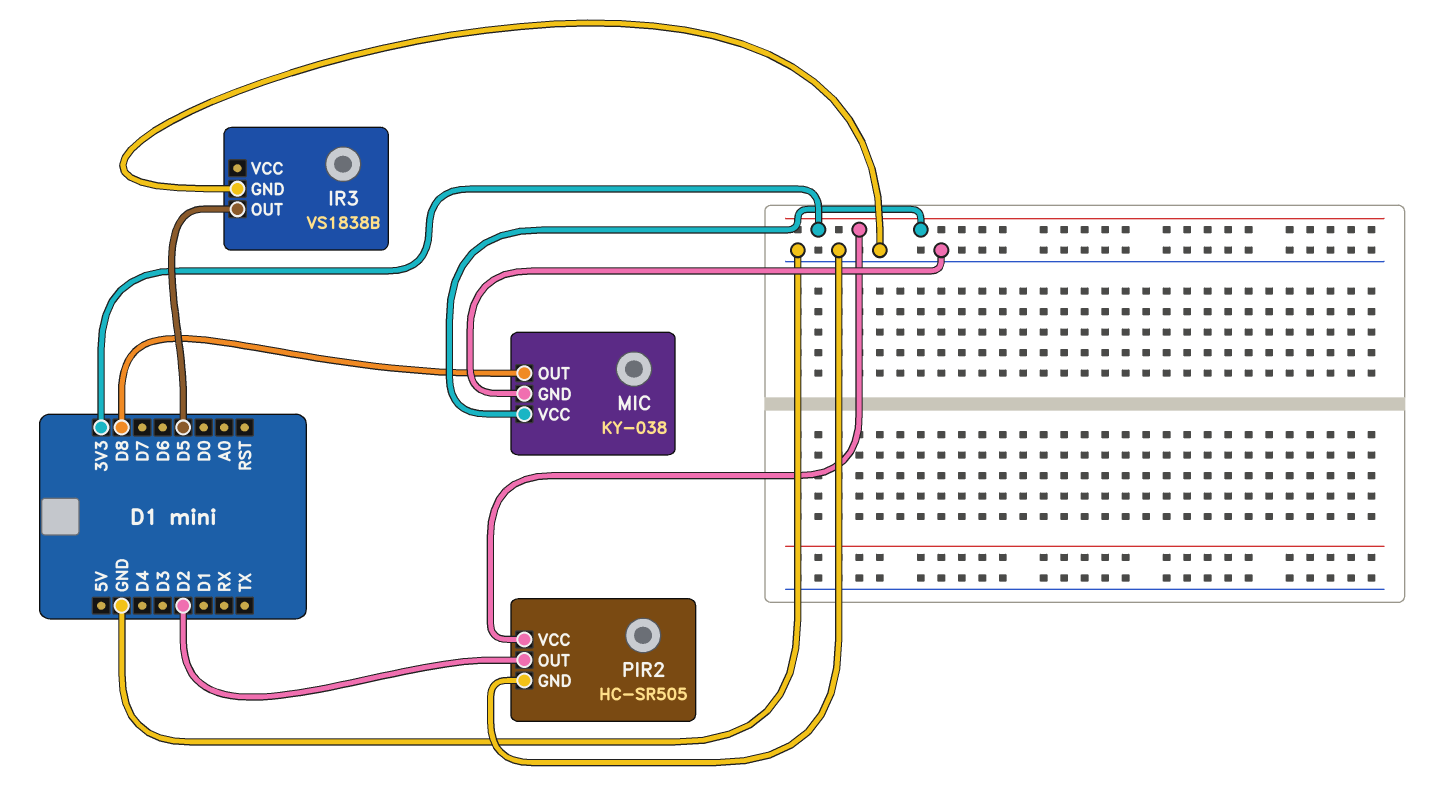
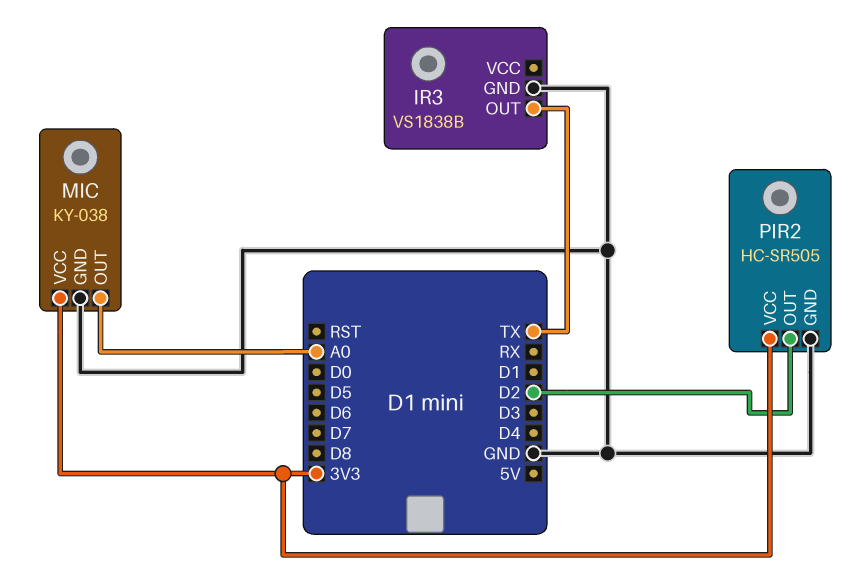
IR3 pin OUT: D5 -> TX
MIC pin OUT: D8 -> A0

